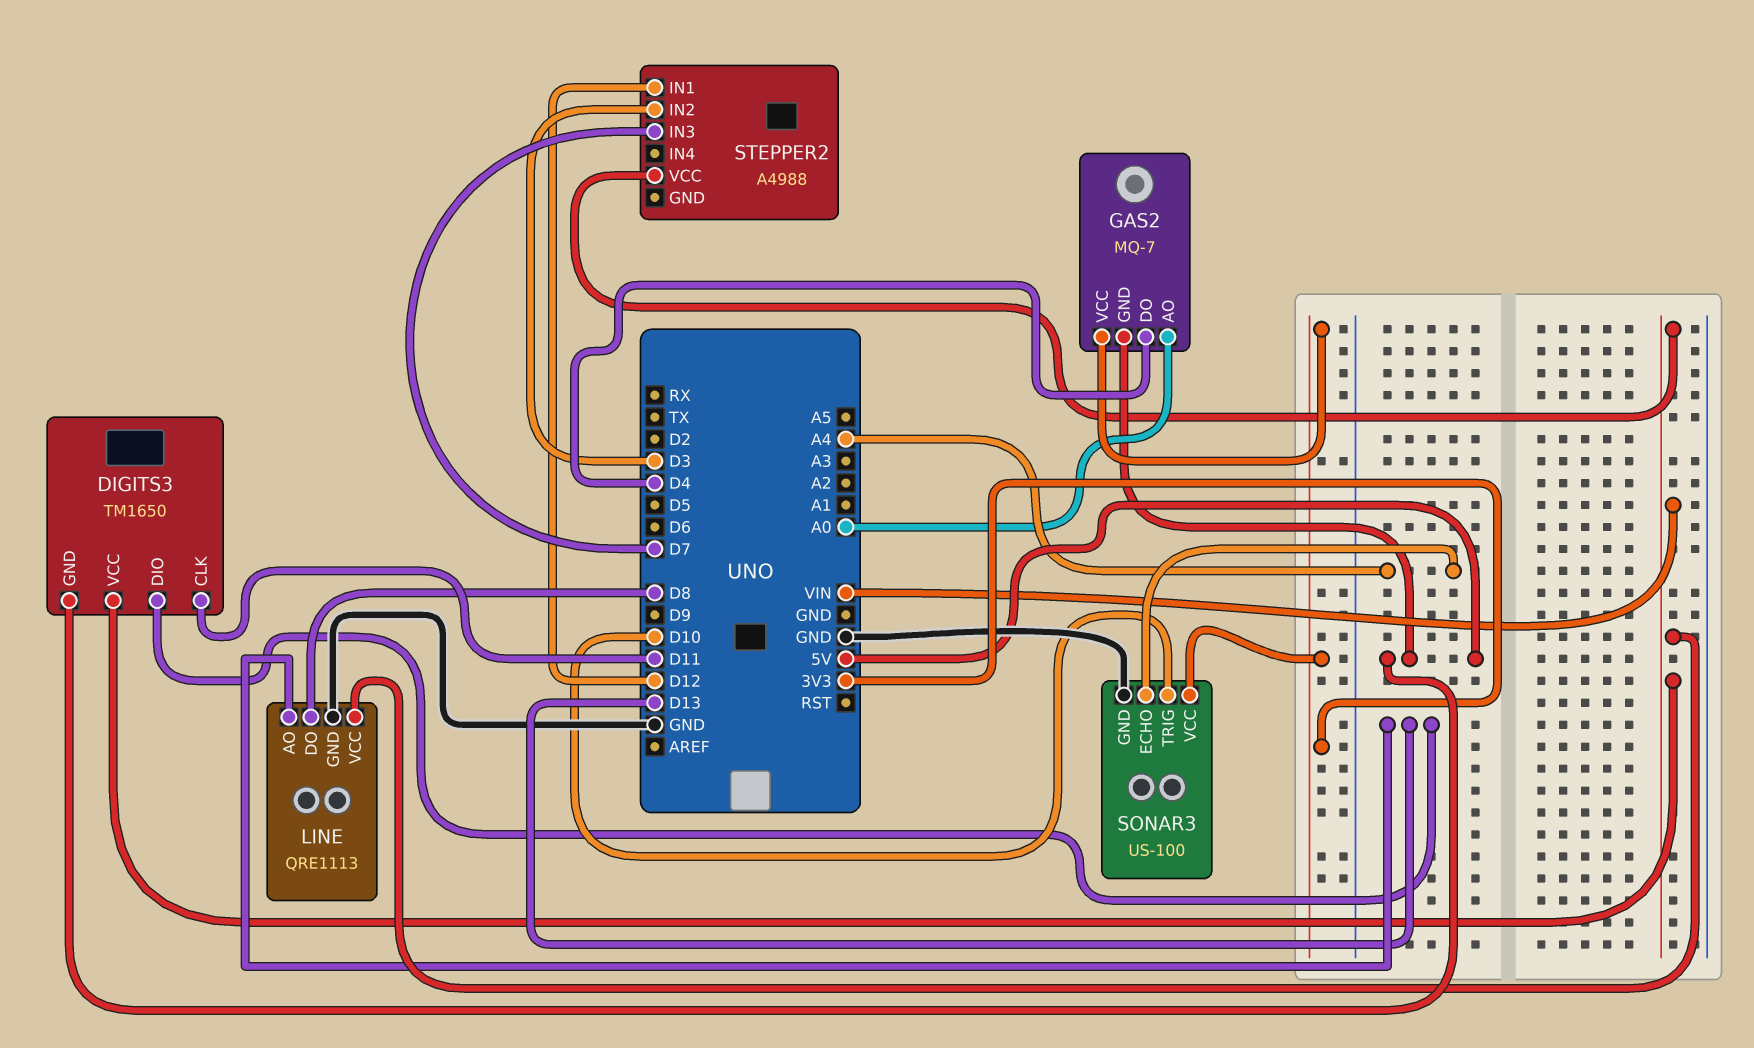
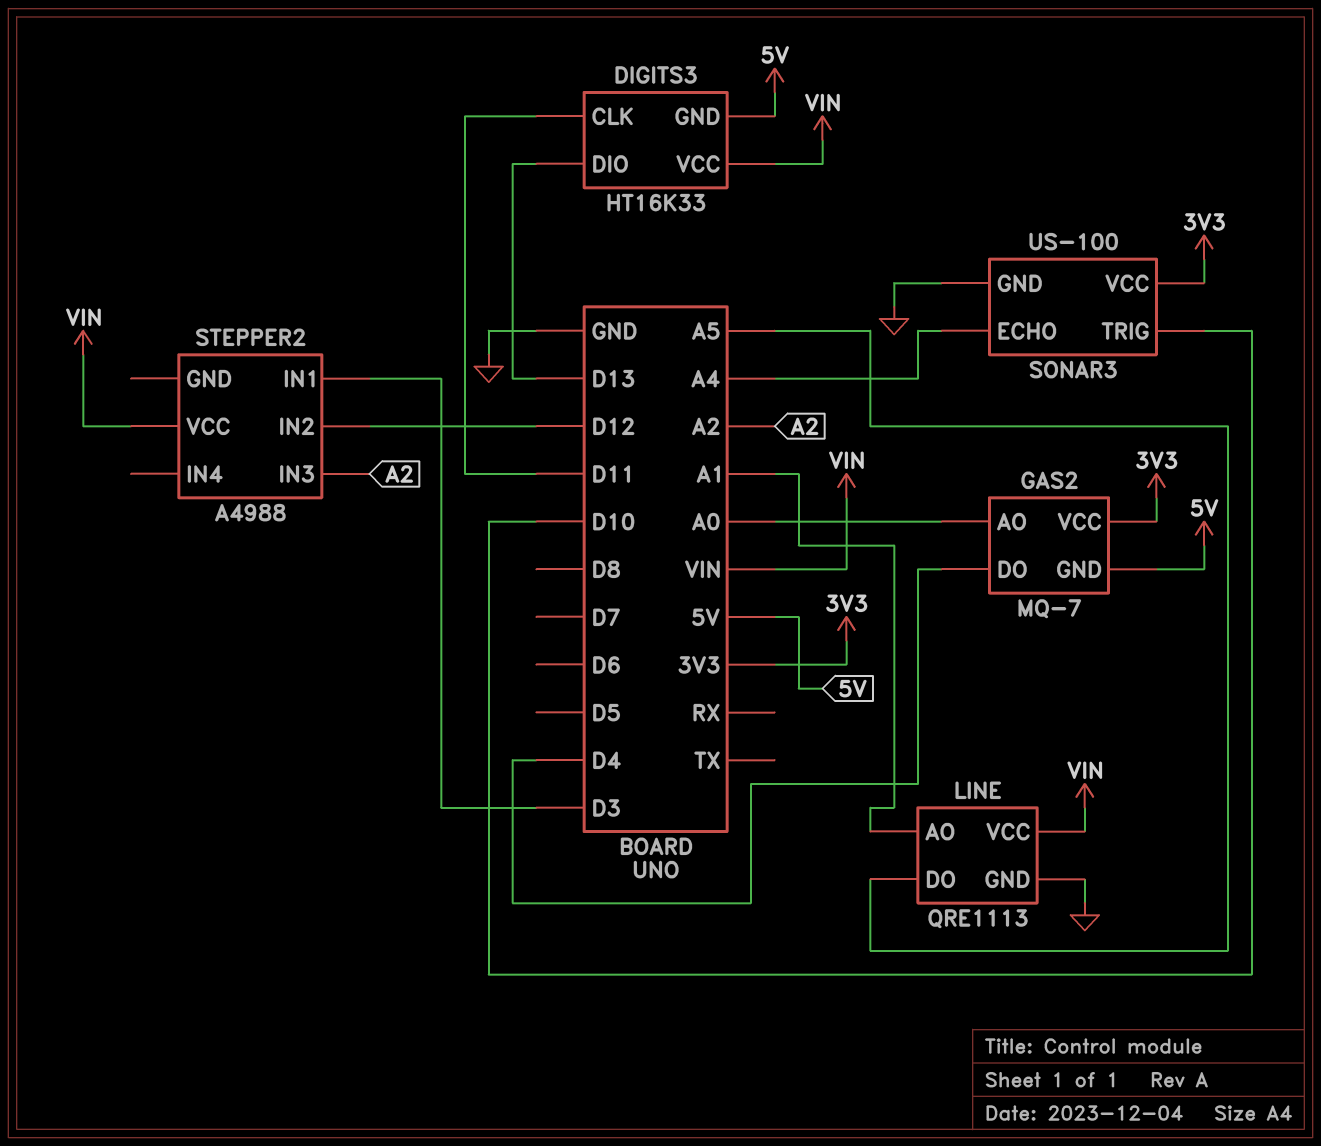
DIGITS3: TM1650 -> HT16K33
LINE pin AO: D13 -> A1
LINE pin DO: D8 -> A5
STEPPER2 pin IN1: D12 -> D3
STEPPER2 pin IN2: D3 -> D12
STEPPER2 pin IN3: D7 -> A2

